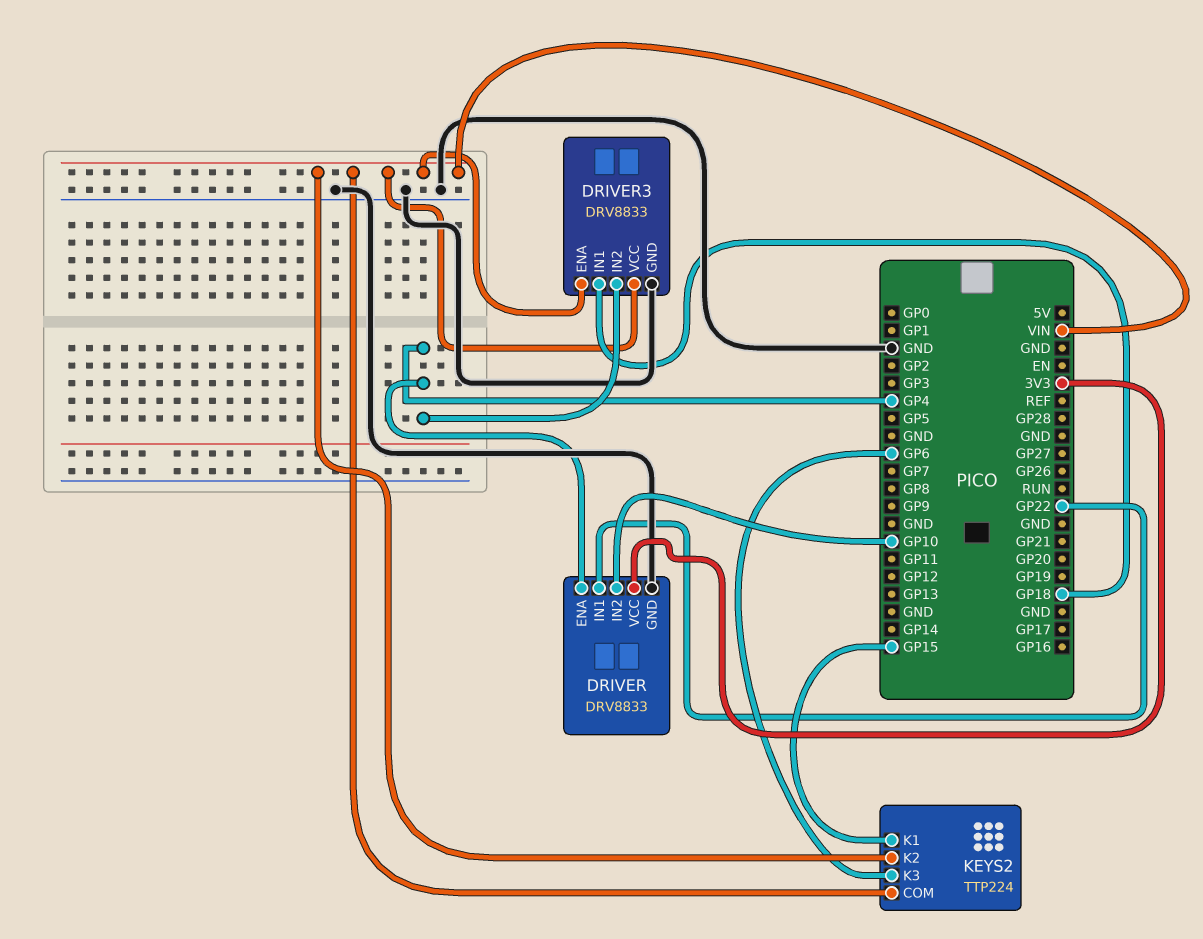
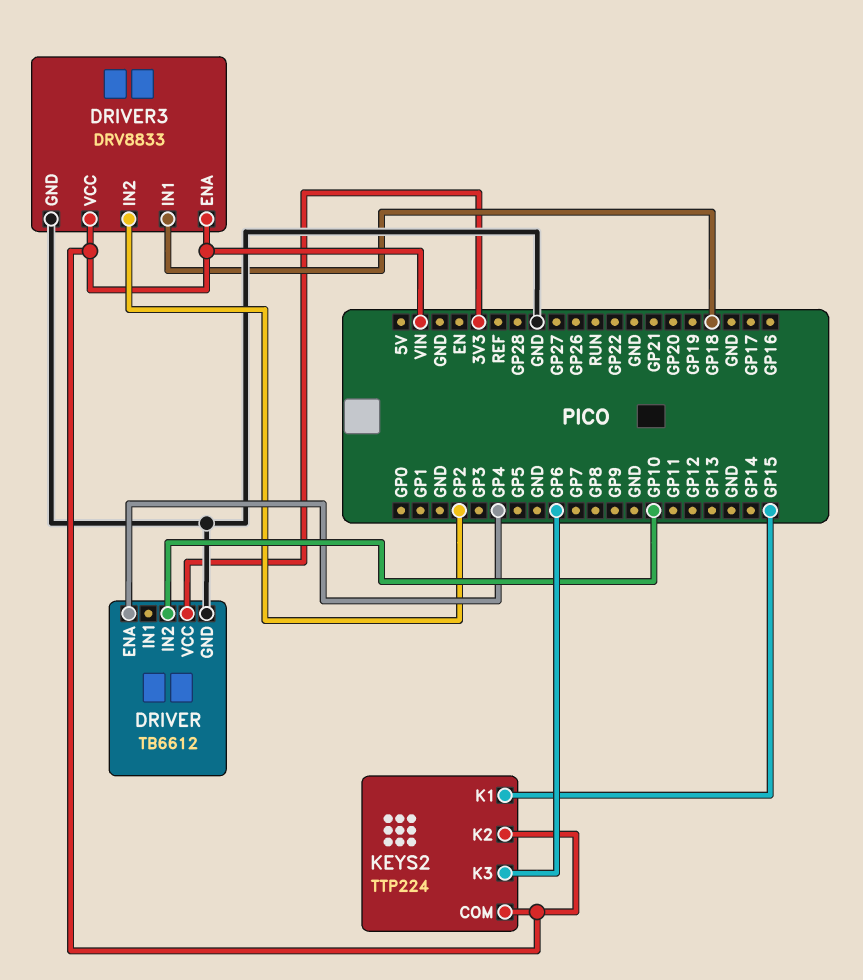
DRIVER: DRV8833 -> TB6612
DRIVER pin IN1: GP22 -> none
DRIVER3 pin IN2: GP4 -> GP2

